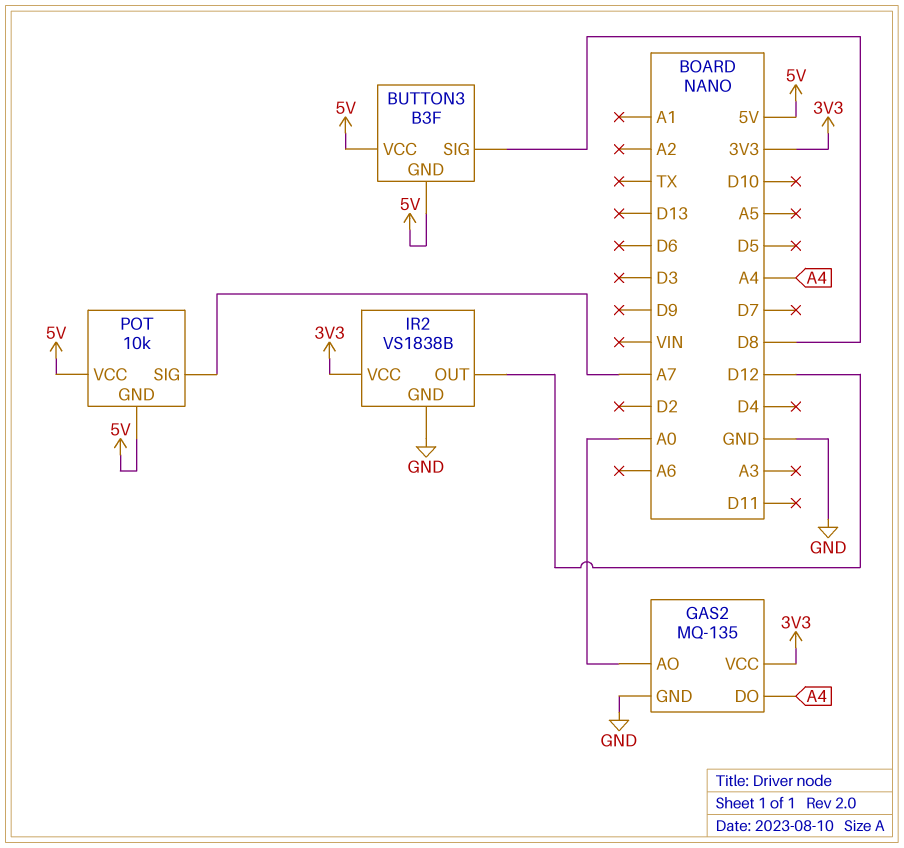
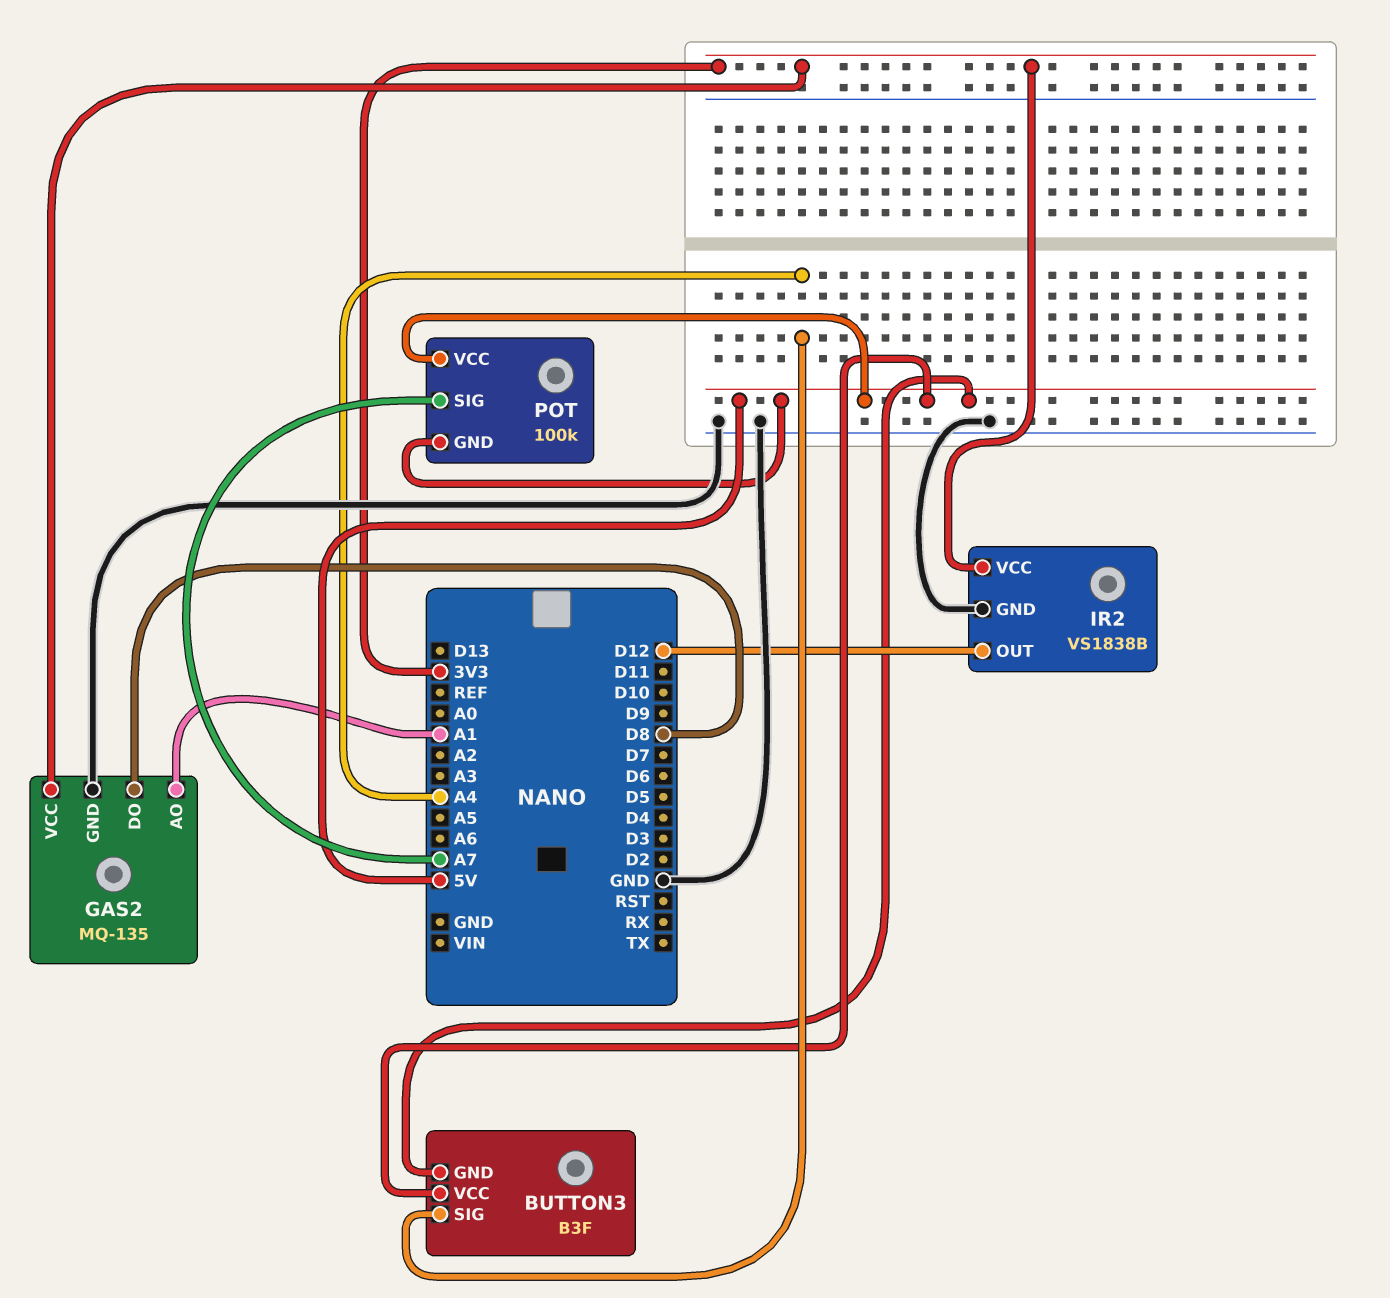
BUTTON3 pin SIG: D8 -> A4
GAS2 pin AO: A0 -> A1
GAS2 pin DO: A4 -> D8
POT: 10k -> 100k

